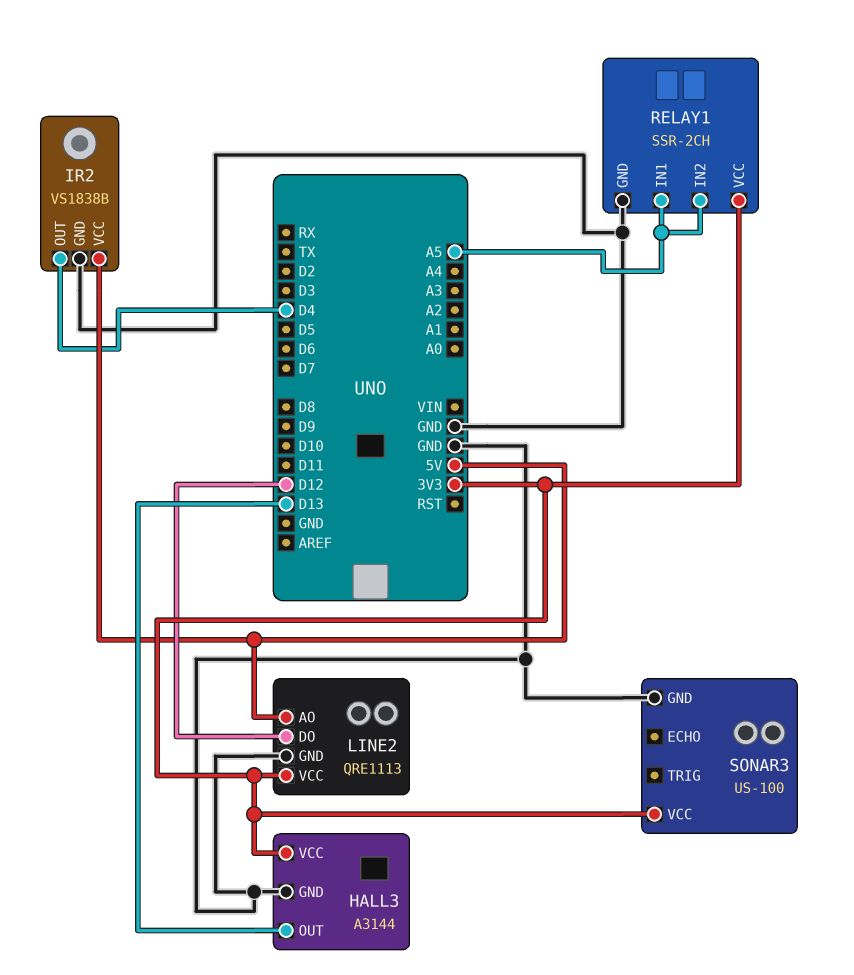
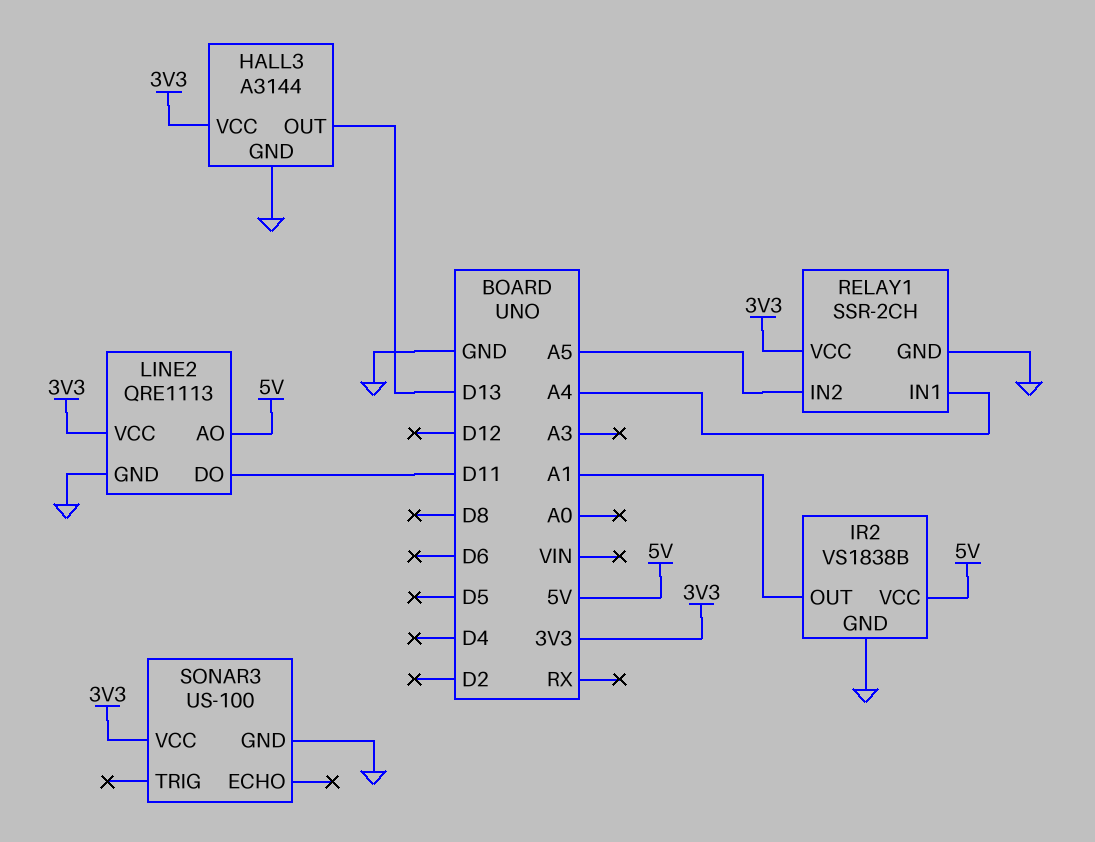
IR2 pin OUT: D4 -> A1
LINE2 pin DO: D12 -> D11
RELAY1 pin IN1: A5 -> A4

